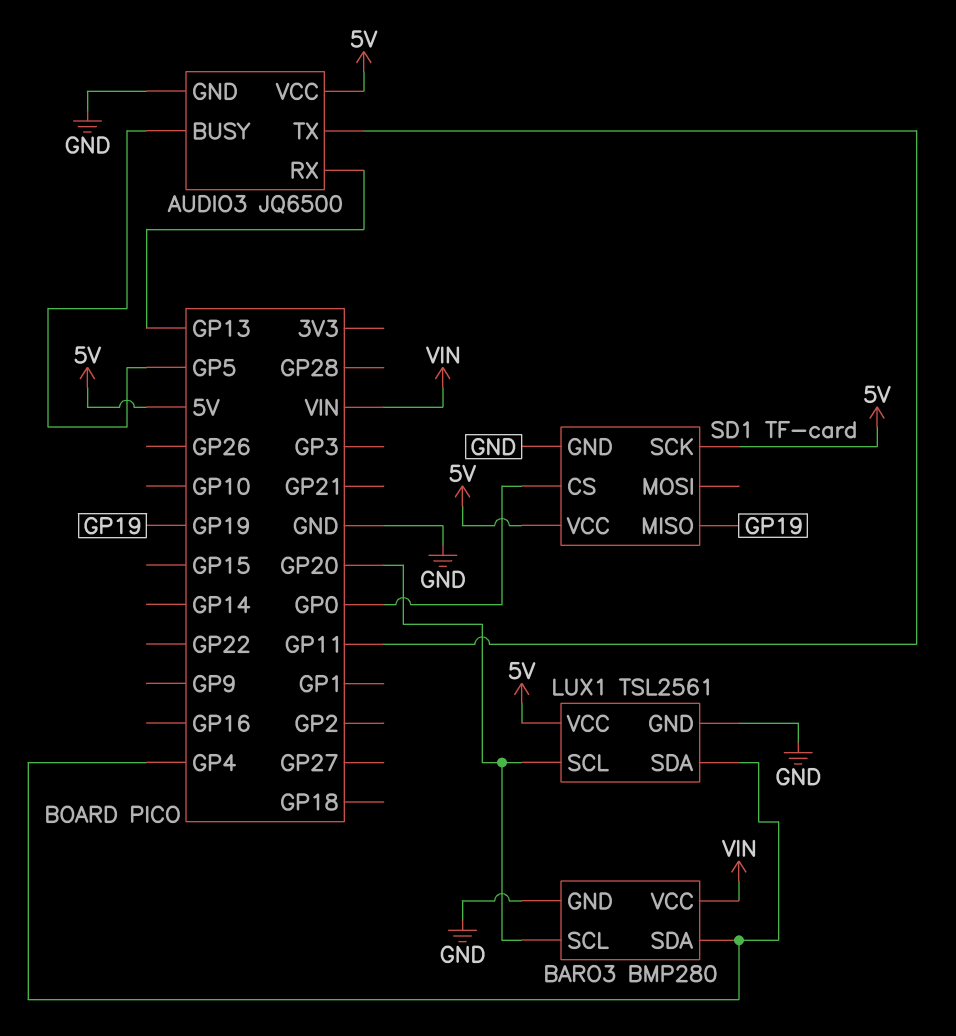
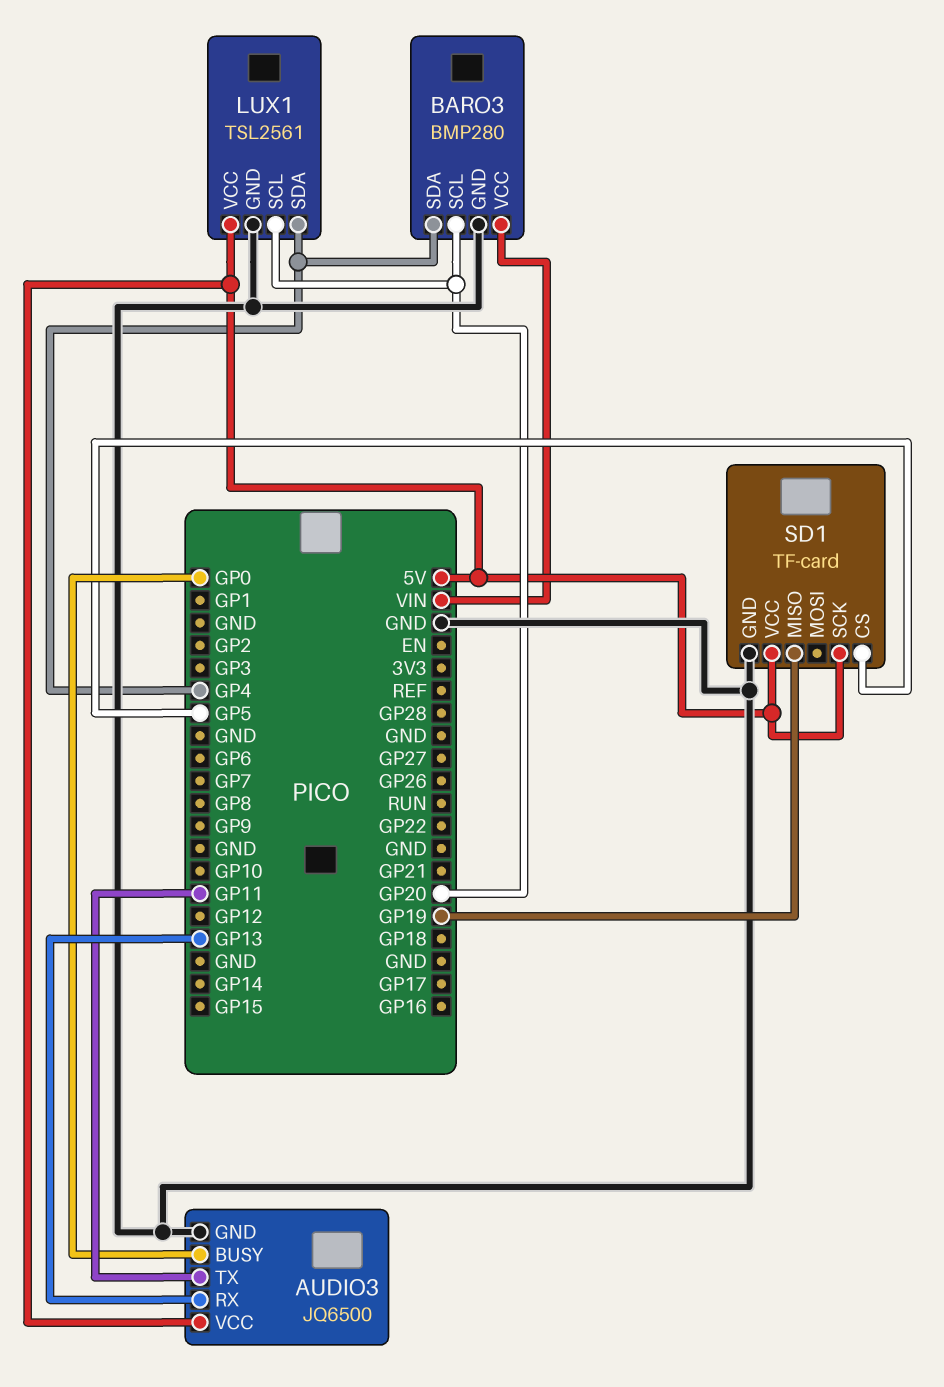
AUDIO3 pin BUSY: GP5 -> GP0
SD1 pin CS: GP0 -> GP5

